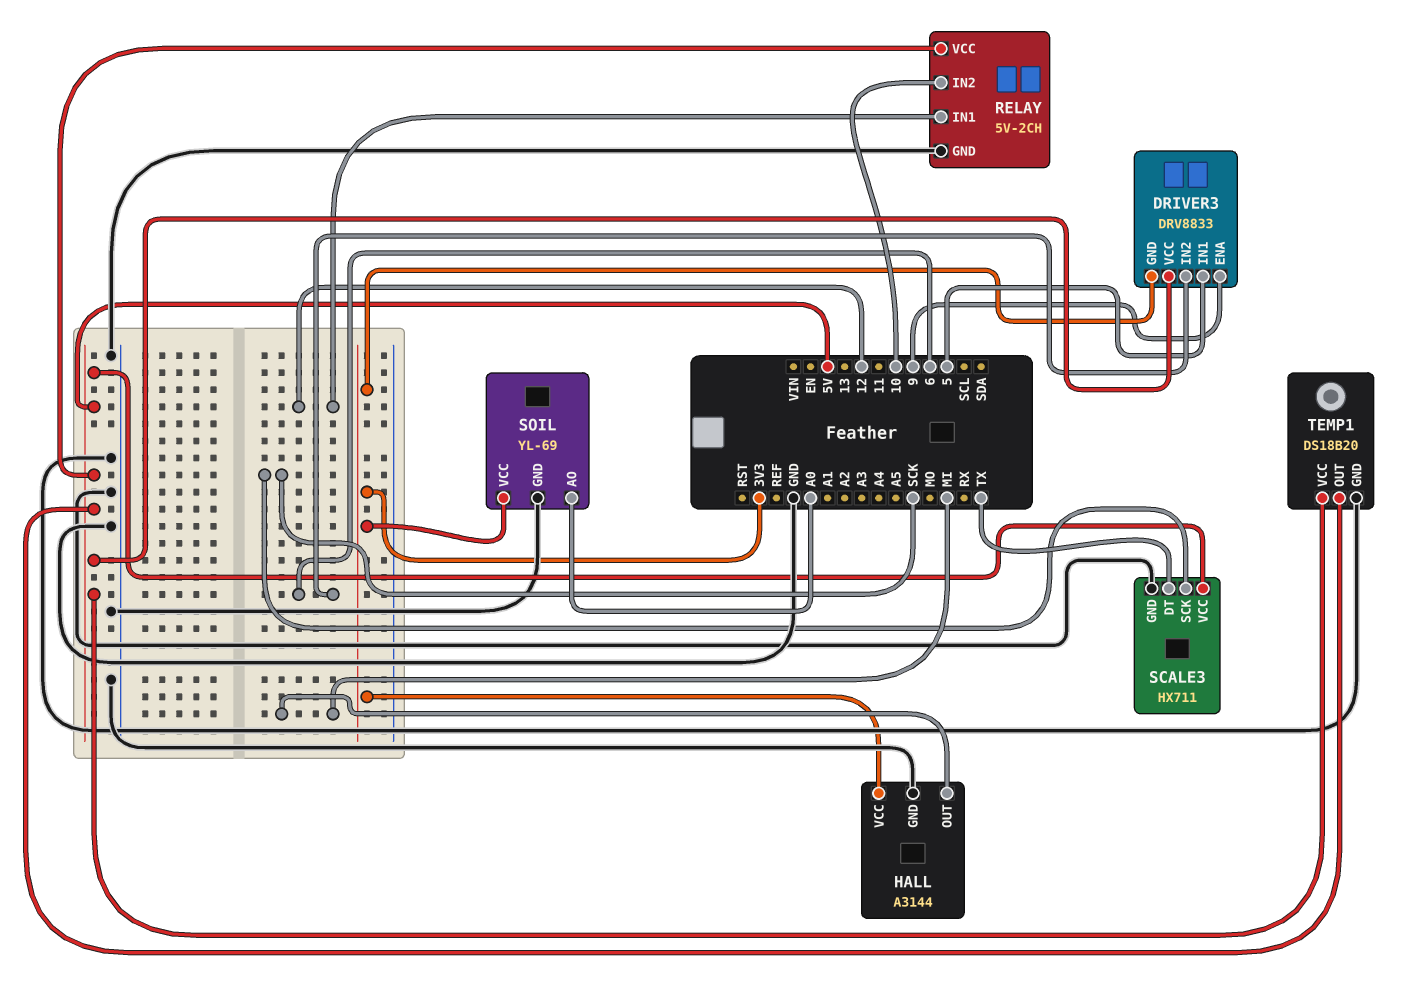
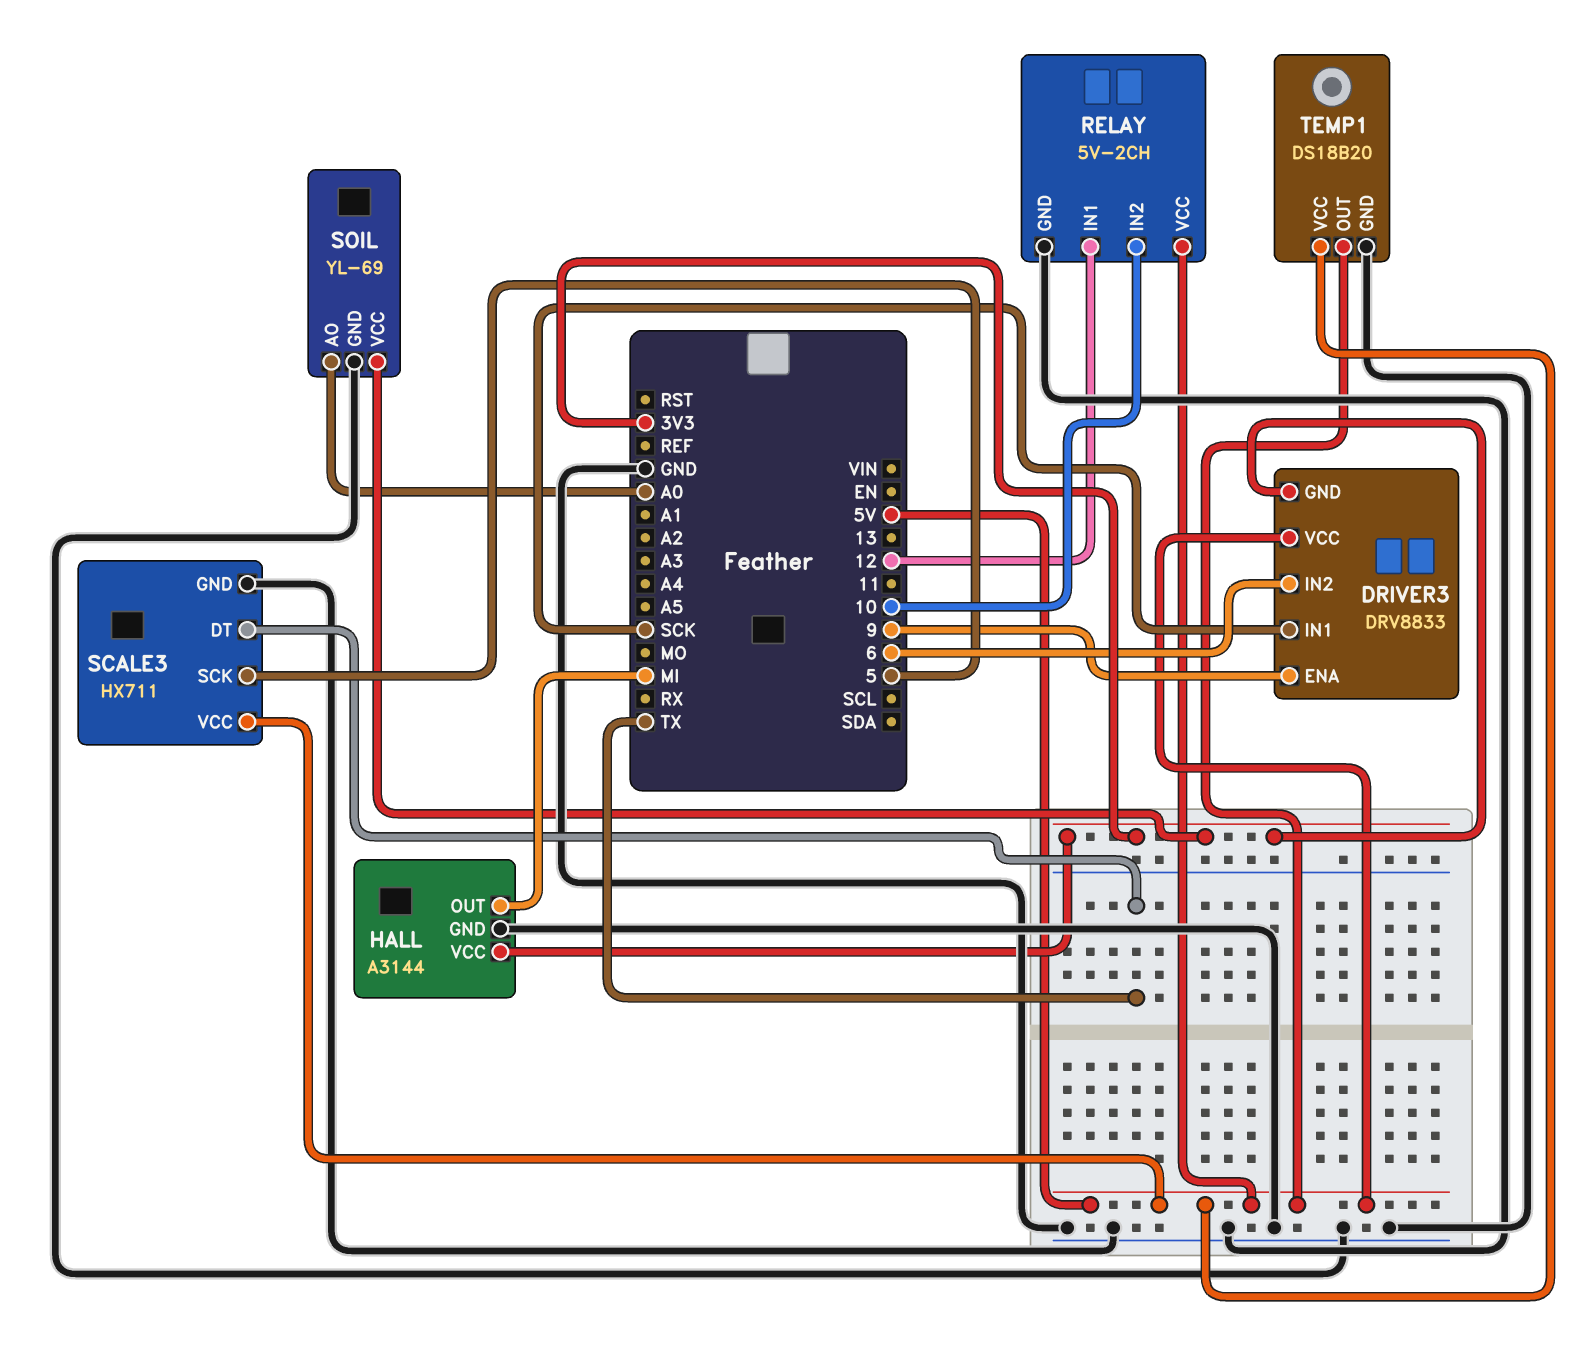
DRIVER3 pin IN1: 5 -> SCK
SCALE3 pin SCK: SCK -> 5

